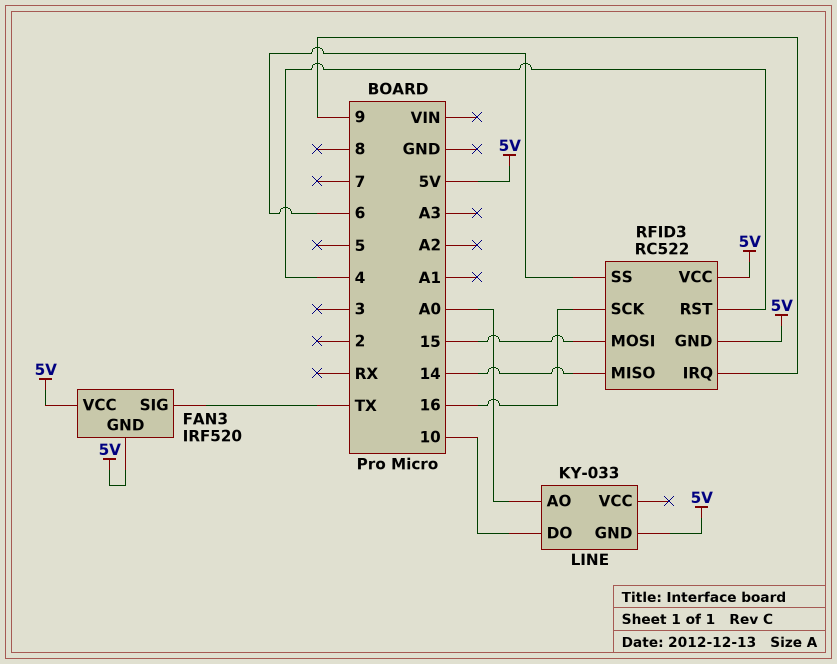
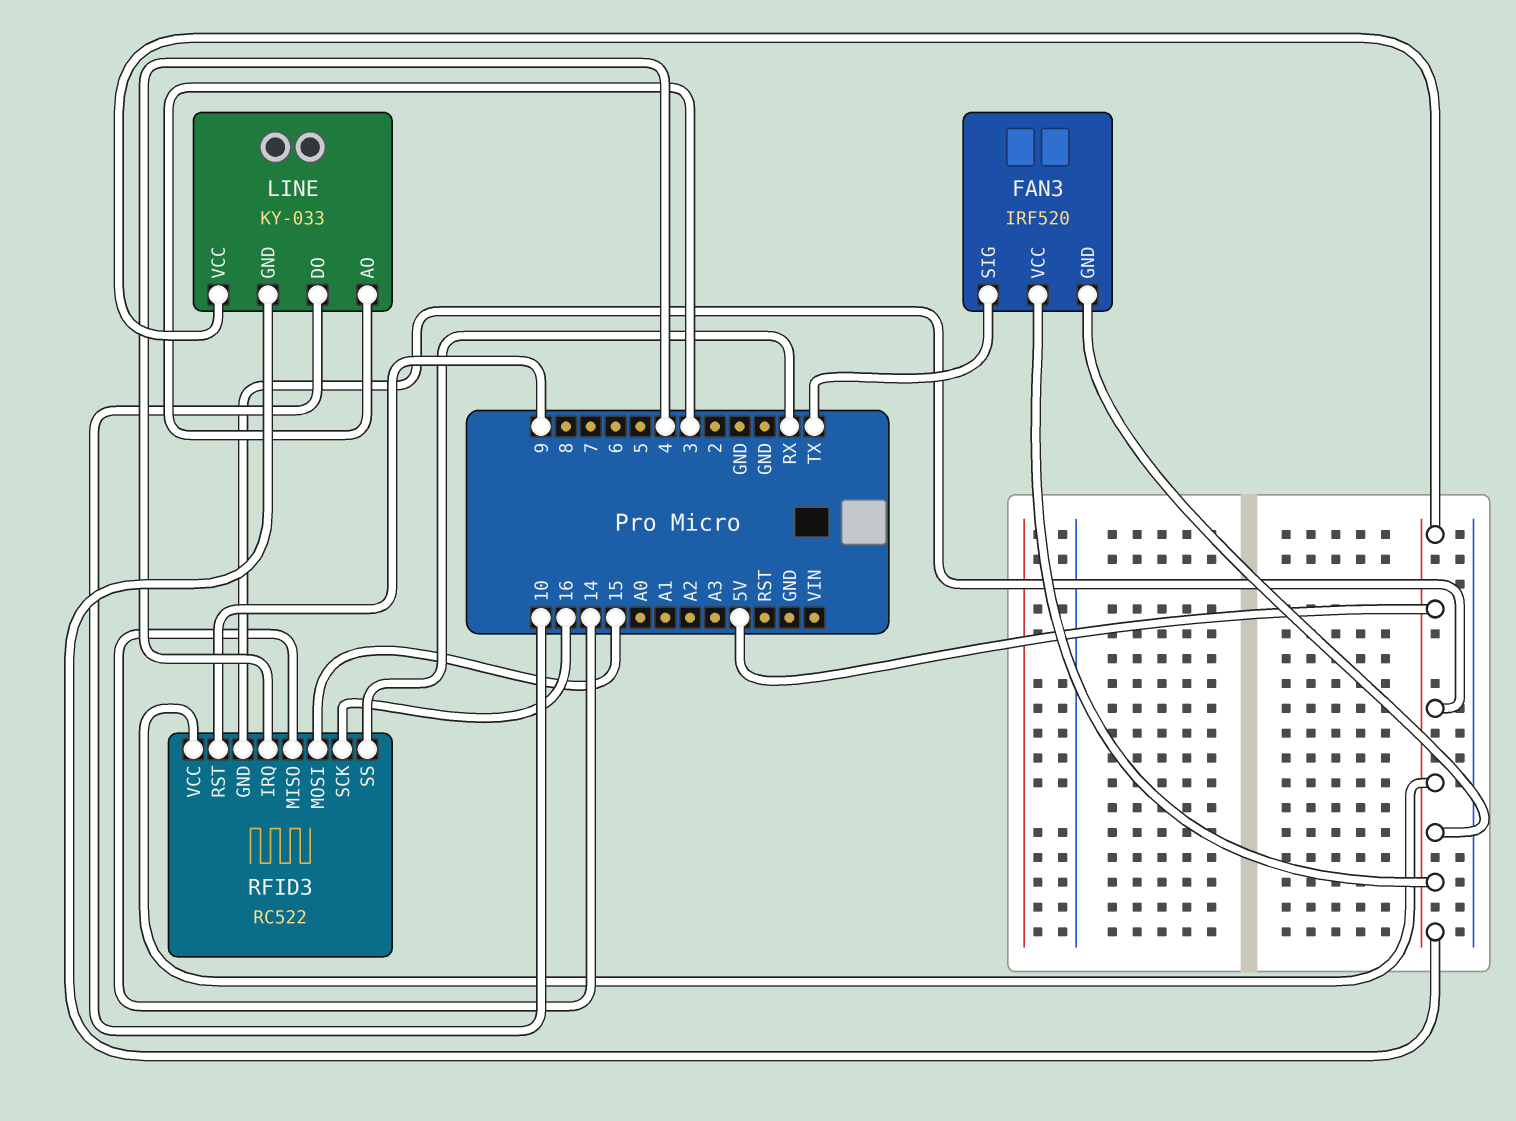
LINE pin AO: A0 -> 3
LINE pin VCC: none -> 5V
RFID3 pin IRQ: 9 -> 4
RFID3 pin RST: 4 -> 9
RFID3 pin SS: 6 -> RX

